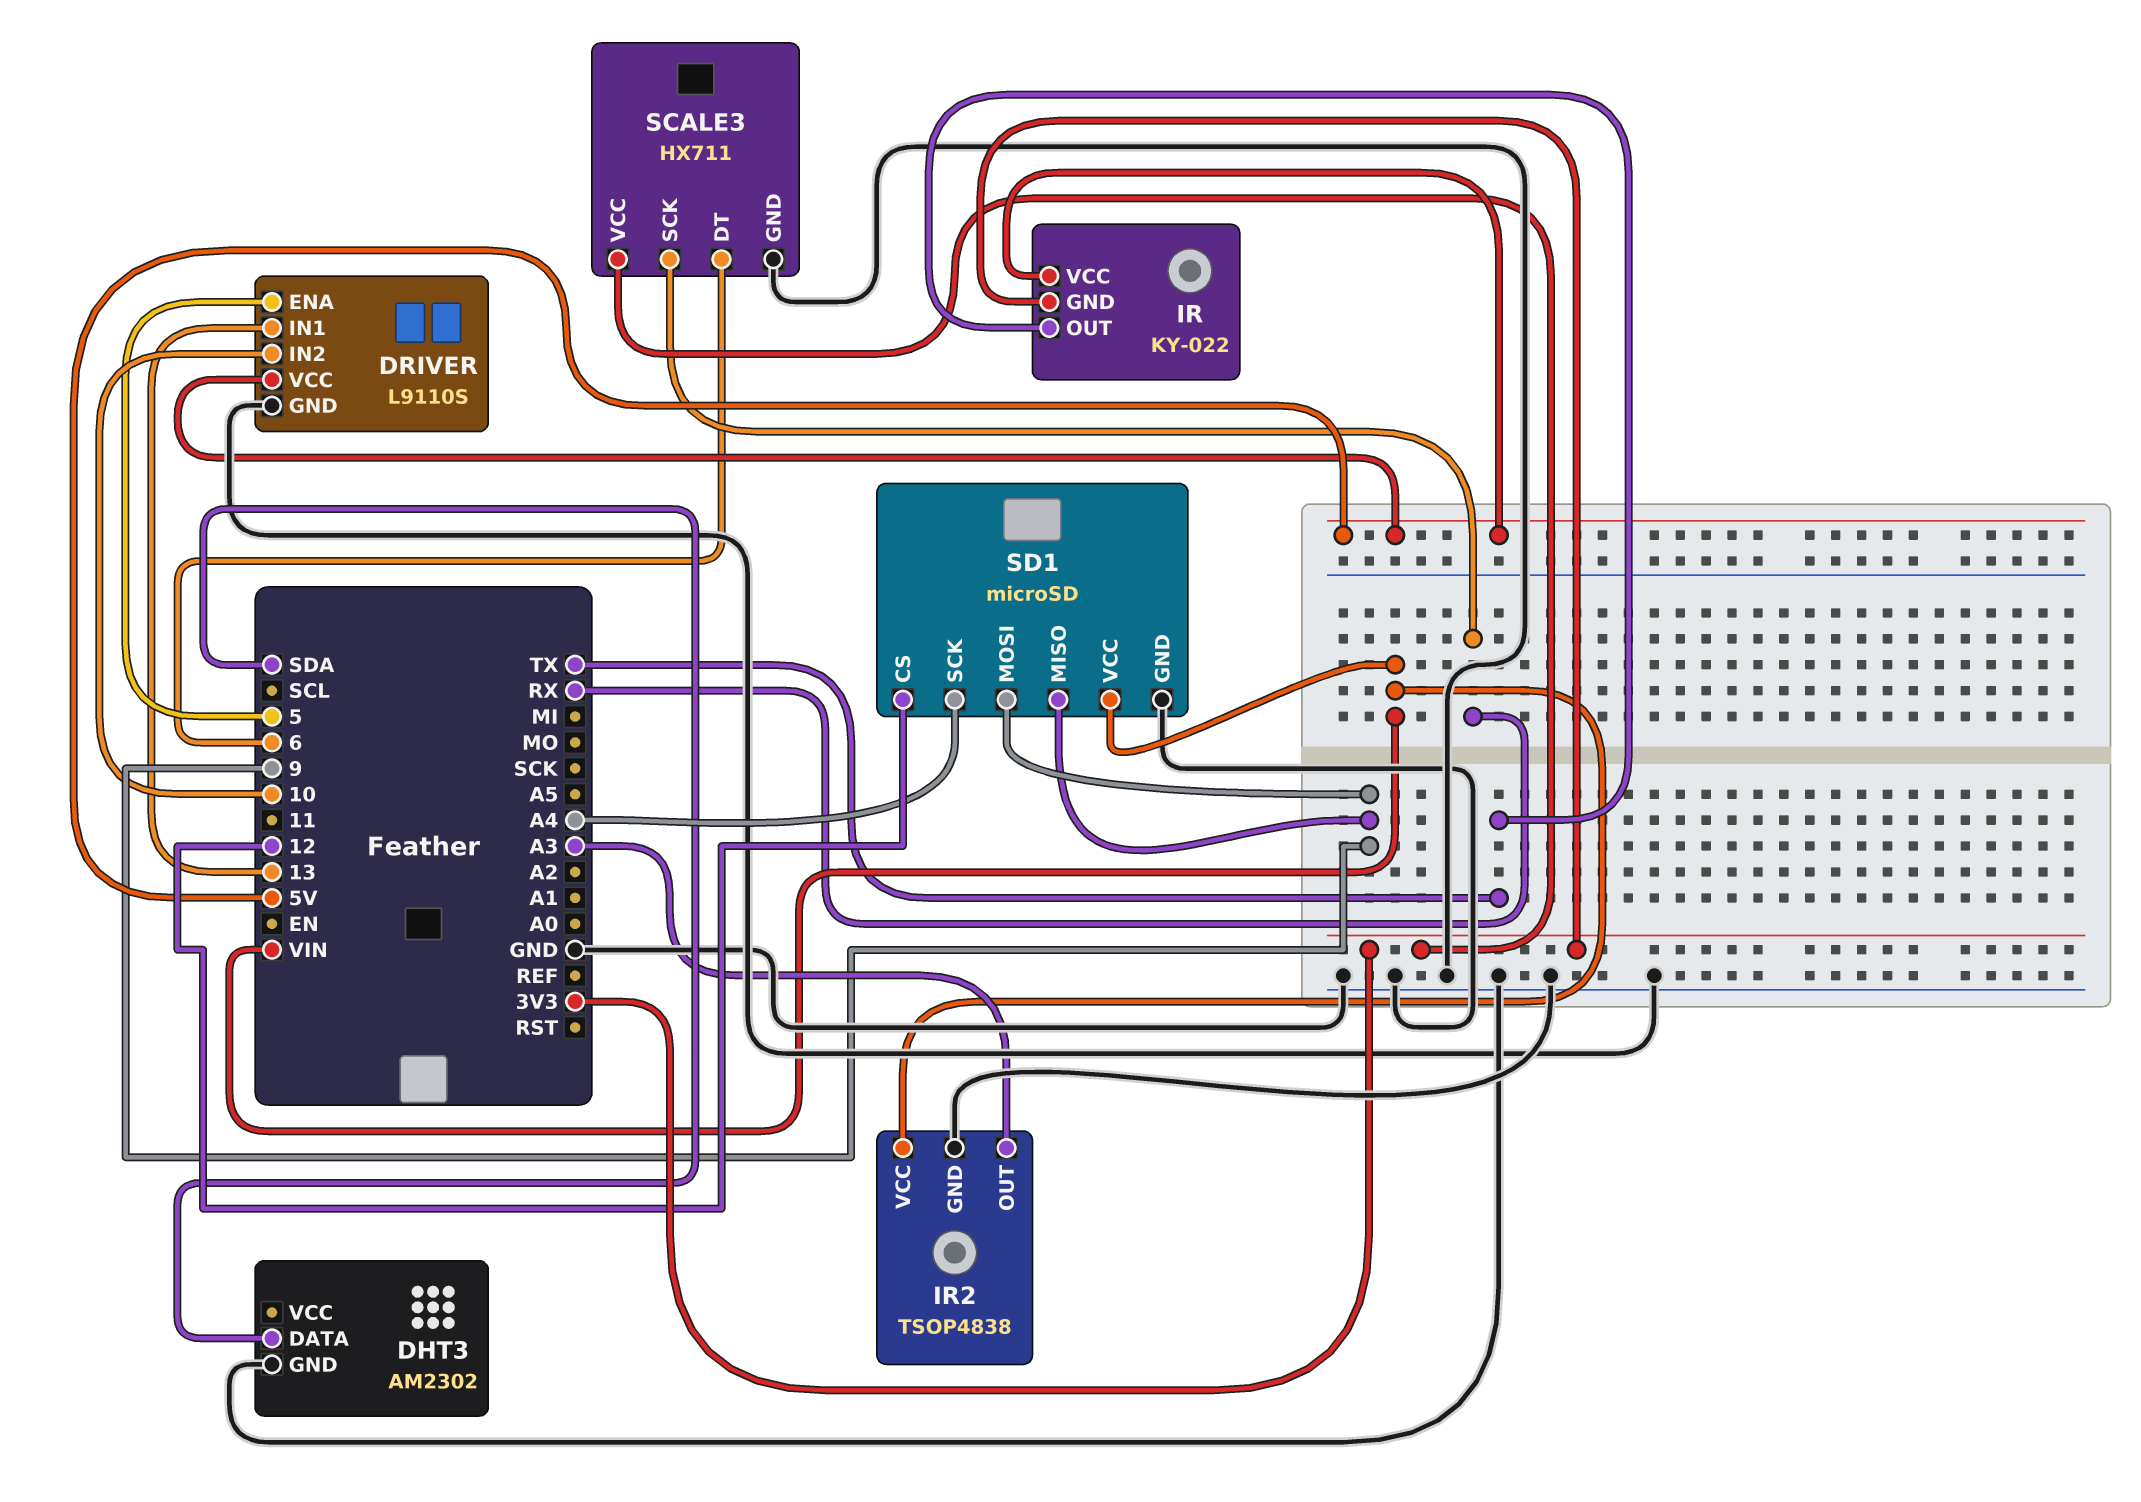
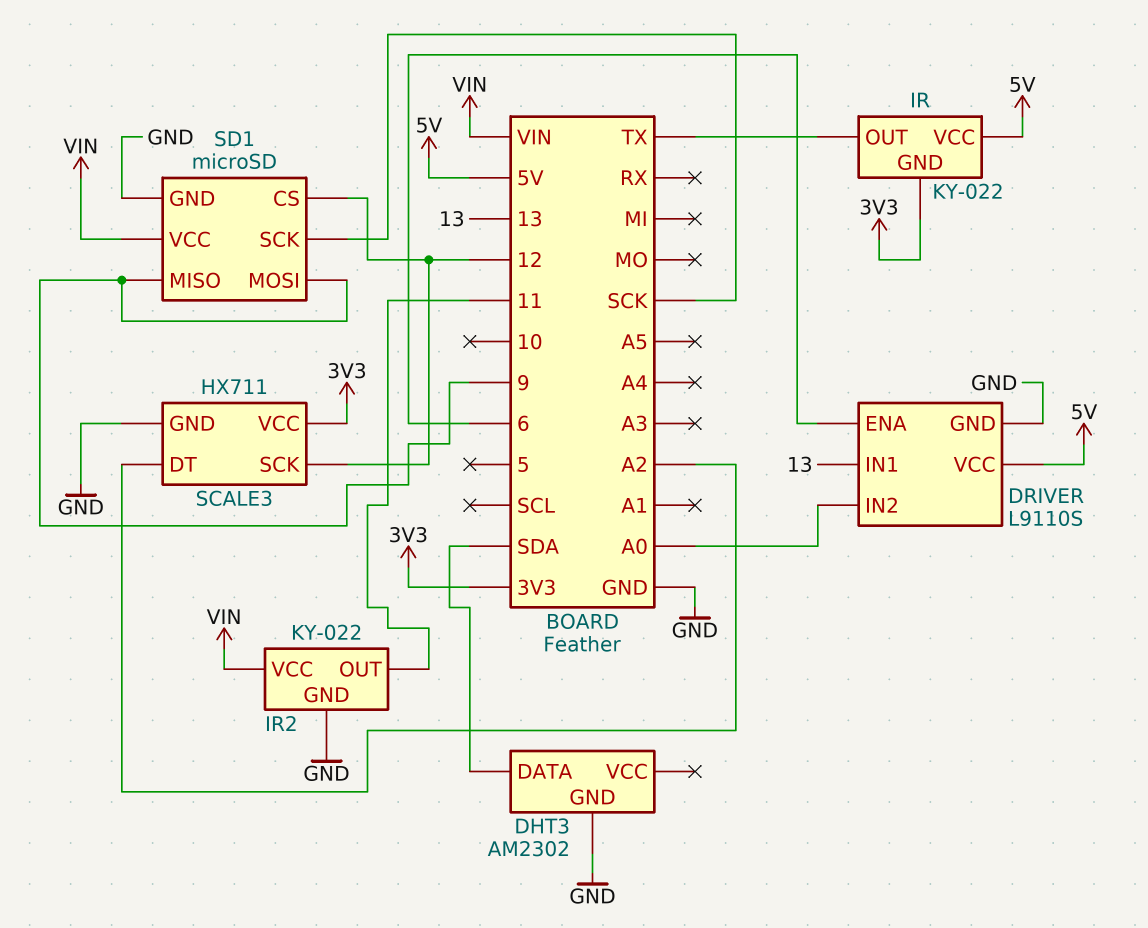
DRIVER pin ENA: 5 -> 6
DRIVER pin IN2: 10 -> A0
IR2: TSOP4838 -> KY-022
IR2 pin OUT: A3 -> 11
SCALE3 pin DT: 6 -> A2
SCALE3 pin SCK: RX -> 12
SD1 pin SCK: A4 -> SCK

